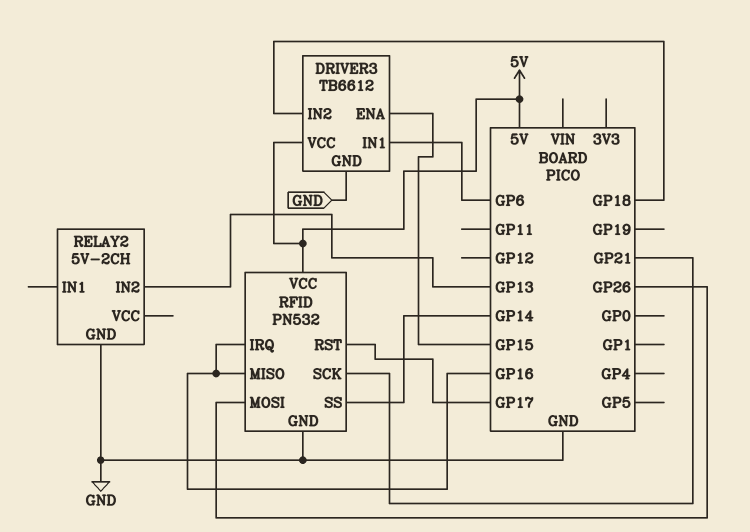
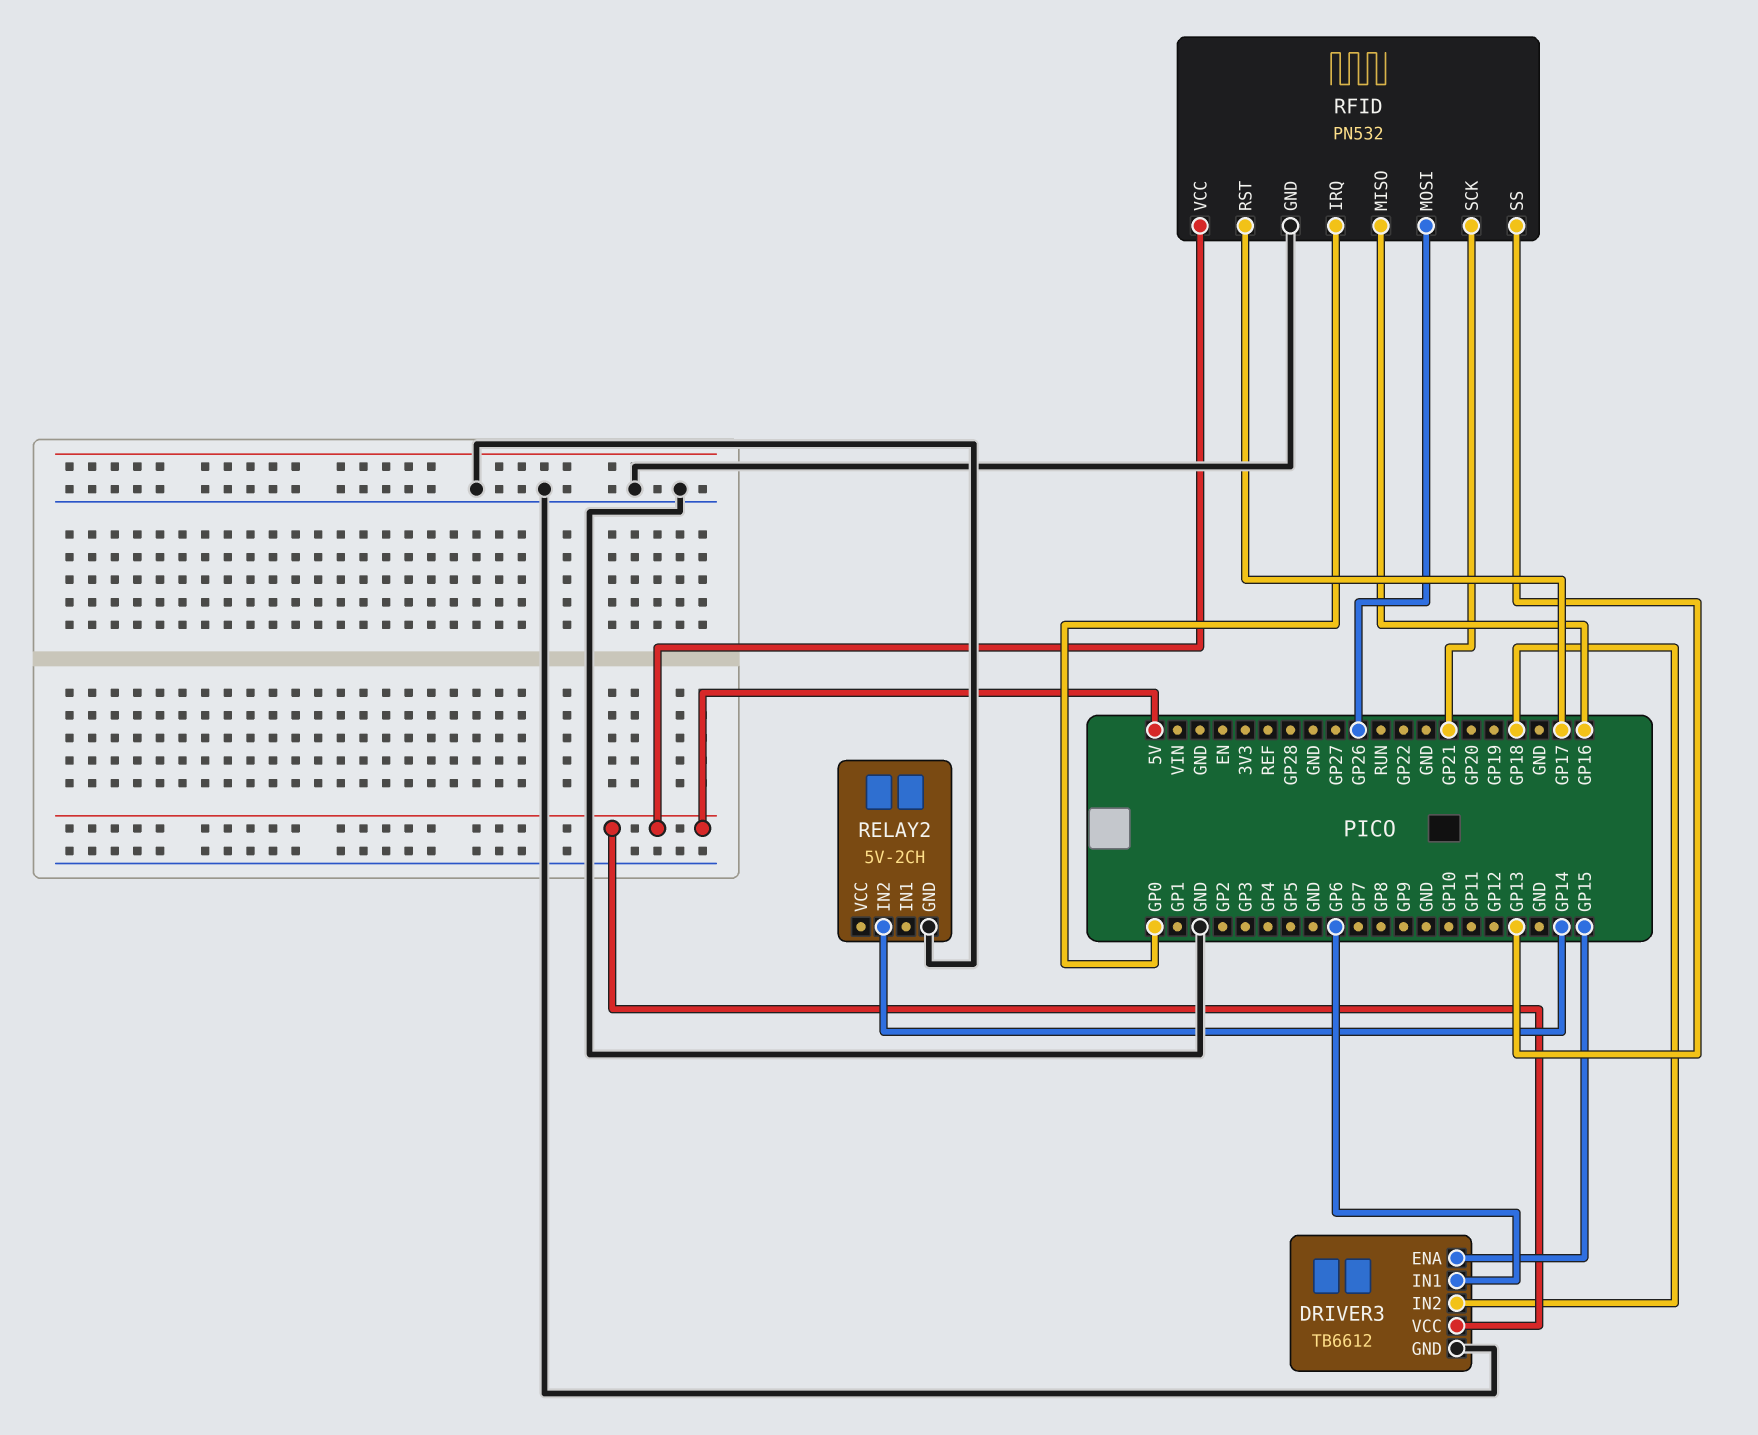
RELAY2 pin IN2: GP13 -> GP14
RFID pin IRQ: GP16 -> GP0
RFID pin SS: GP14 -> GP13

